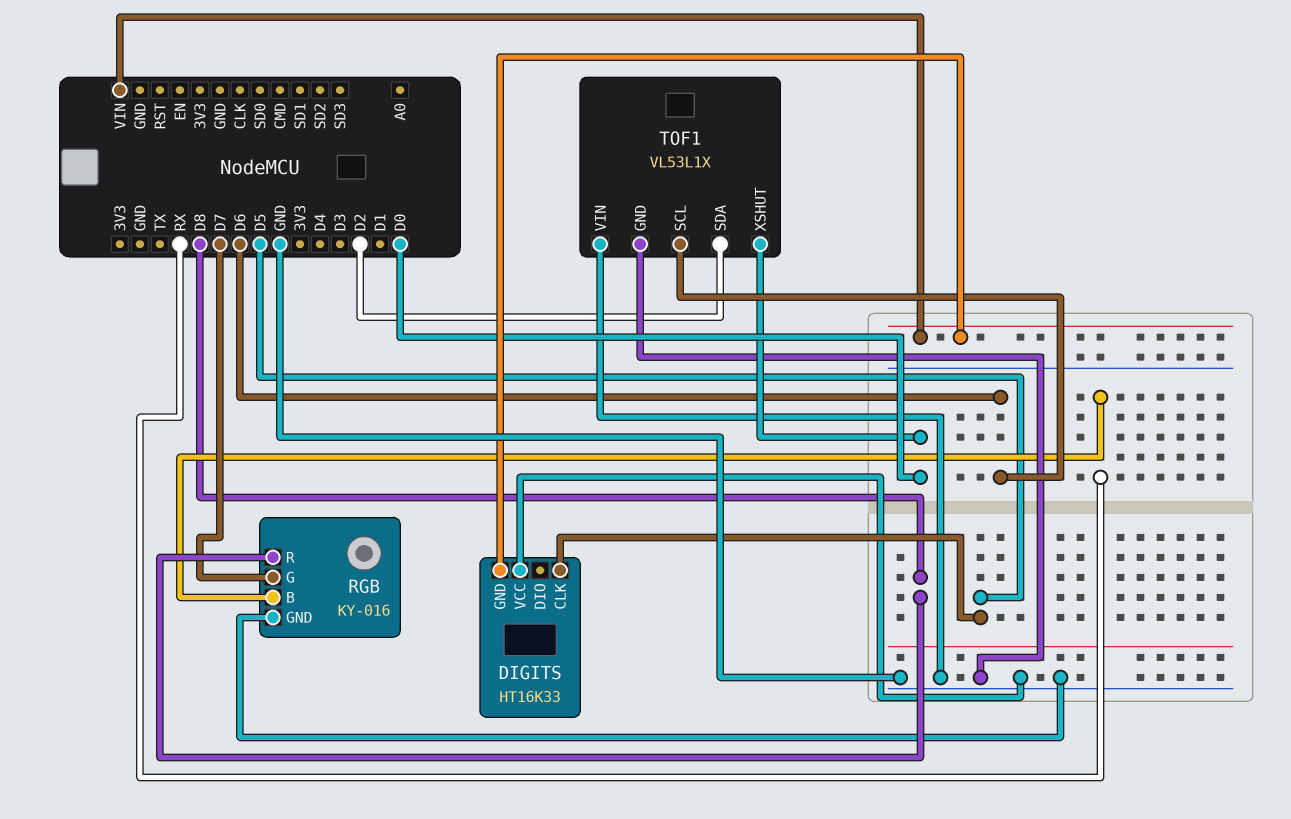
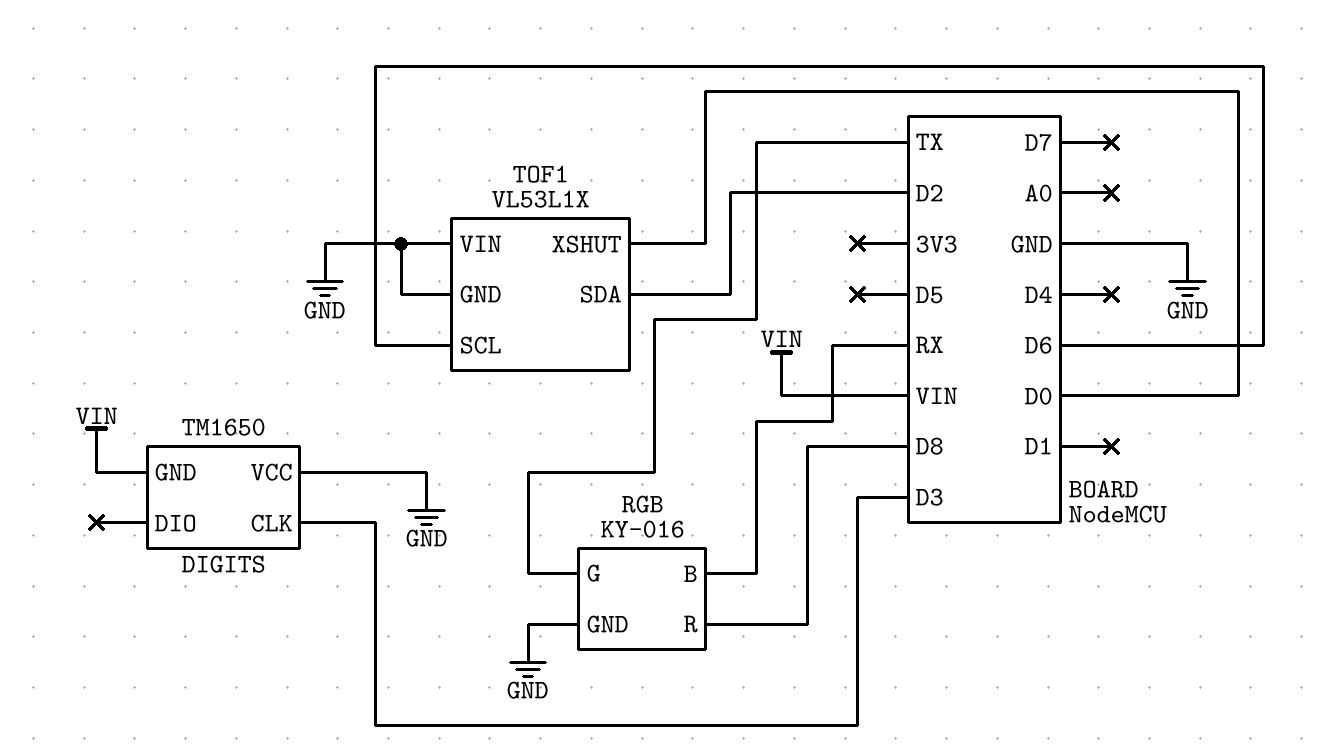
DIGITS: HT16K33 -> TM1650
DIGITS pin CLK: D5 -> D3
RGB pin G: D7 -> TX

